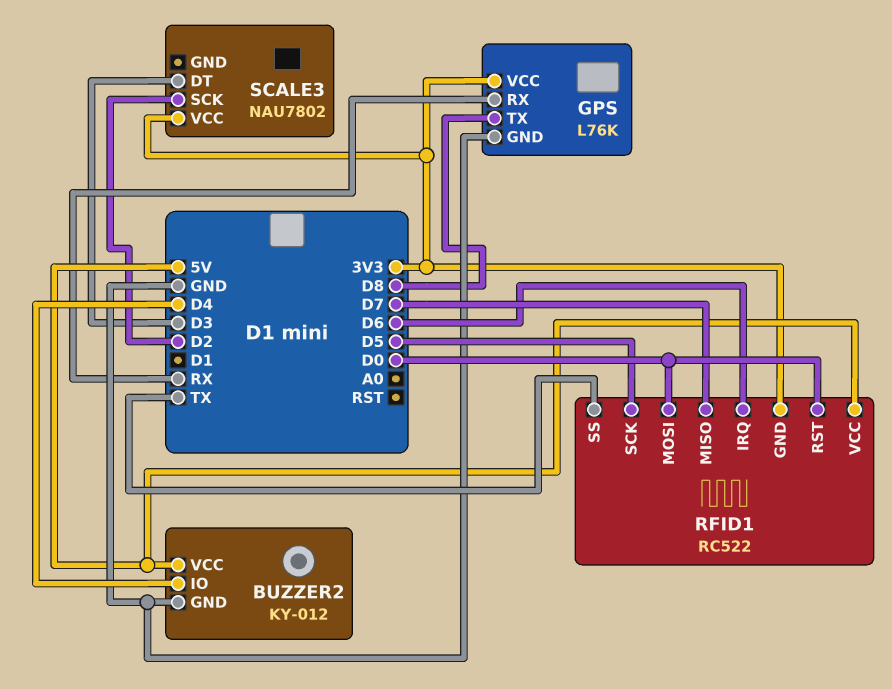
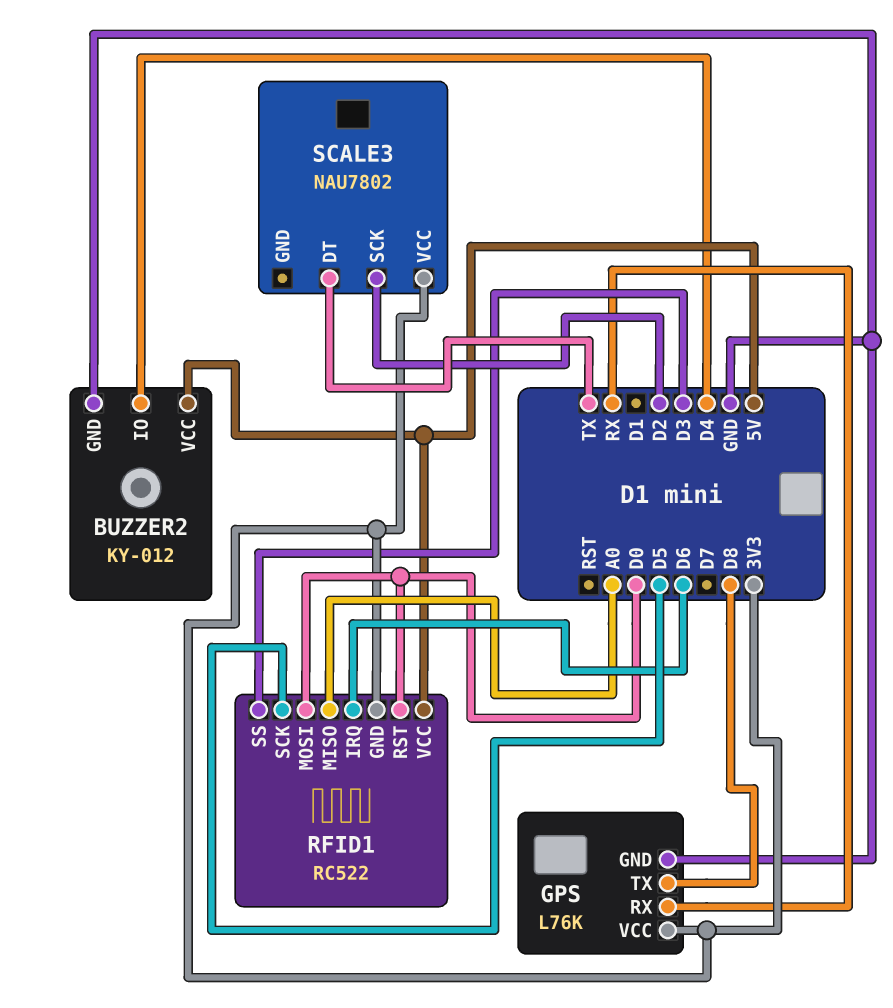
RFID1 pin MISO: D7 -> A0
RFID1 pin SS: TX -> D3
SCALE3 pin DT: D3 -> TX

